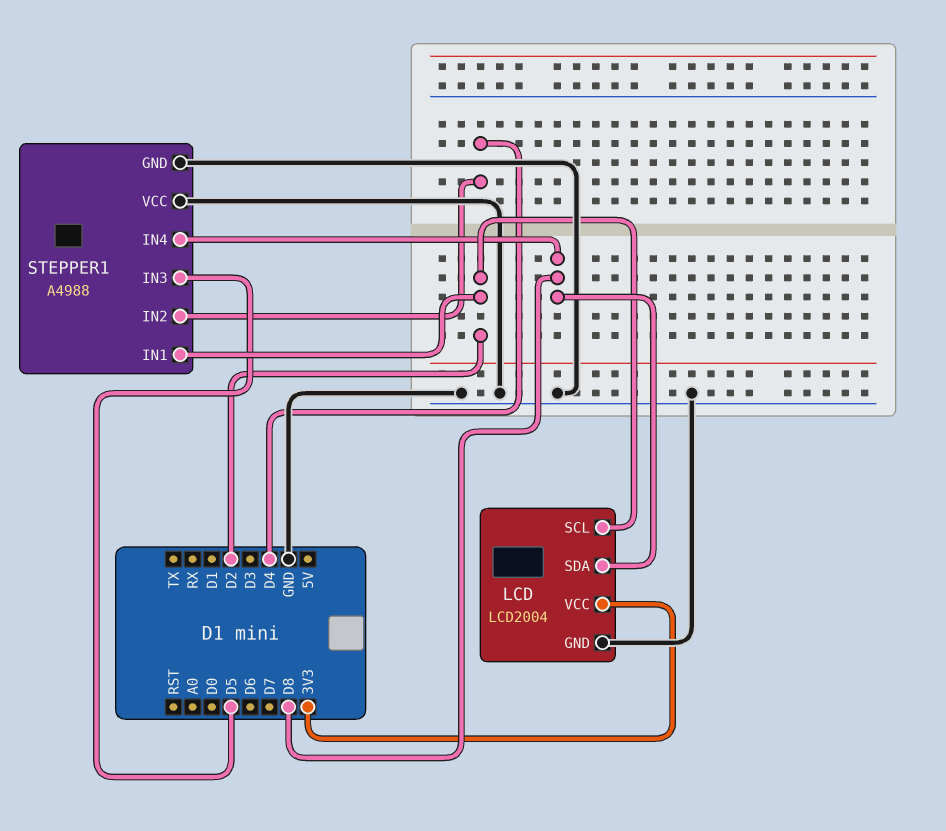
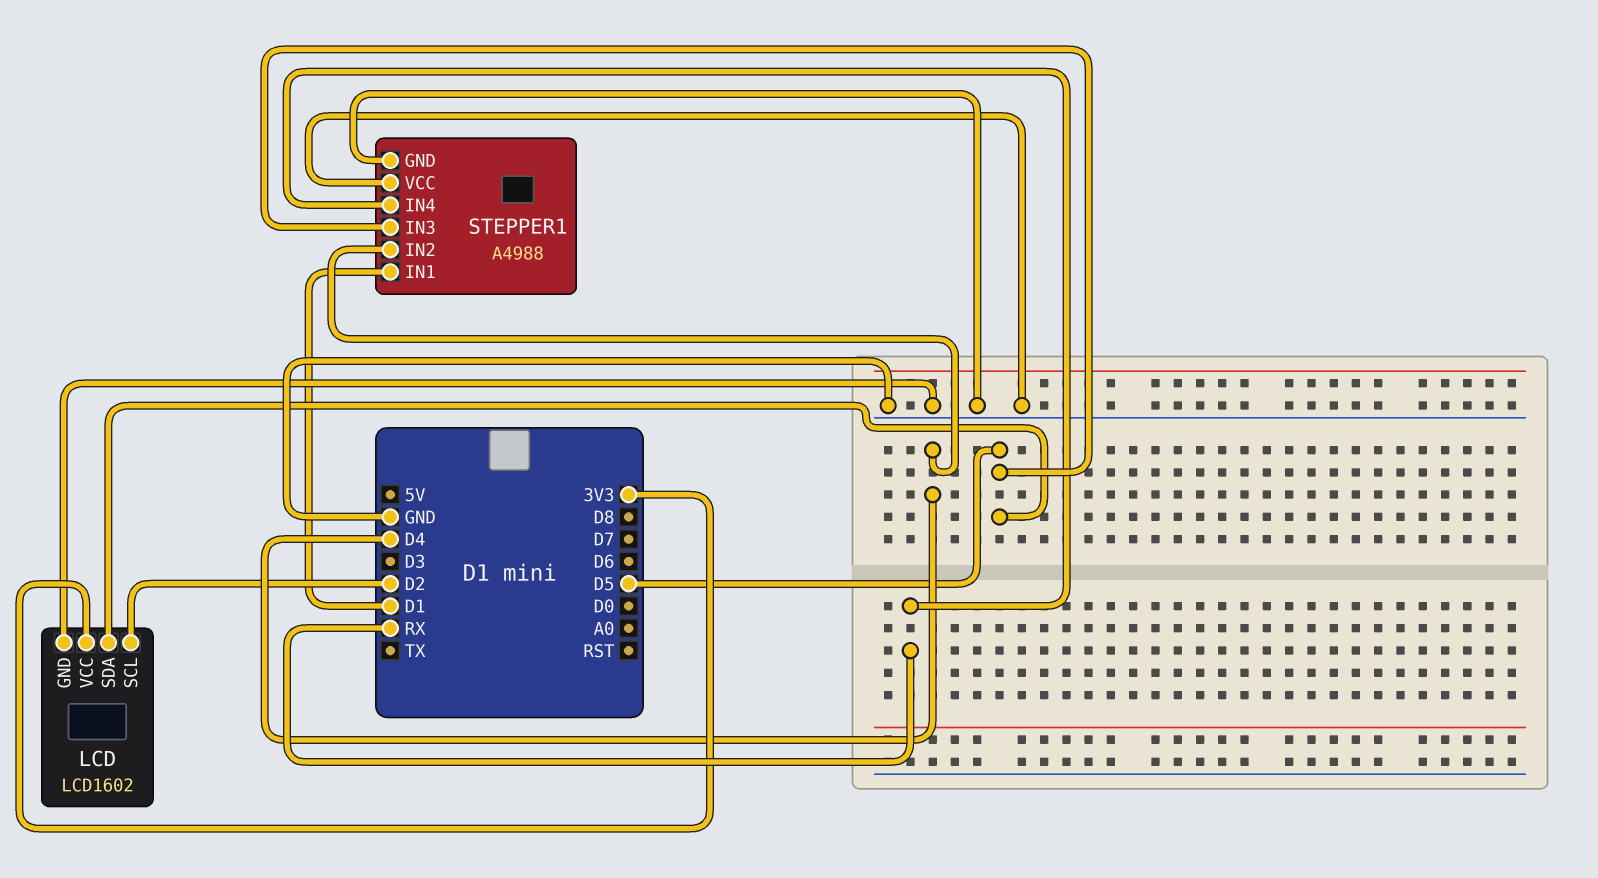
LCD: LCD2004 -> LCD1602
LCD pin SDA: D8 -> D5
STEPPER1 pin IN1: D2 -> D1
STEPPER1 pin IN4: D8 -> RX

